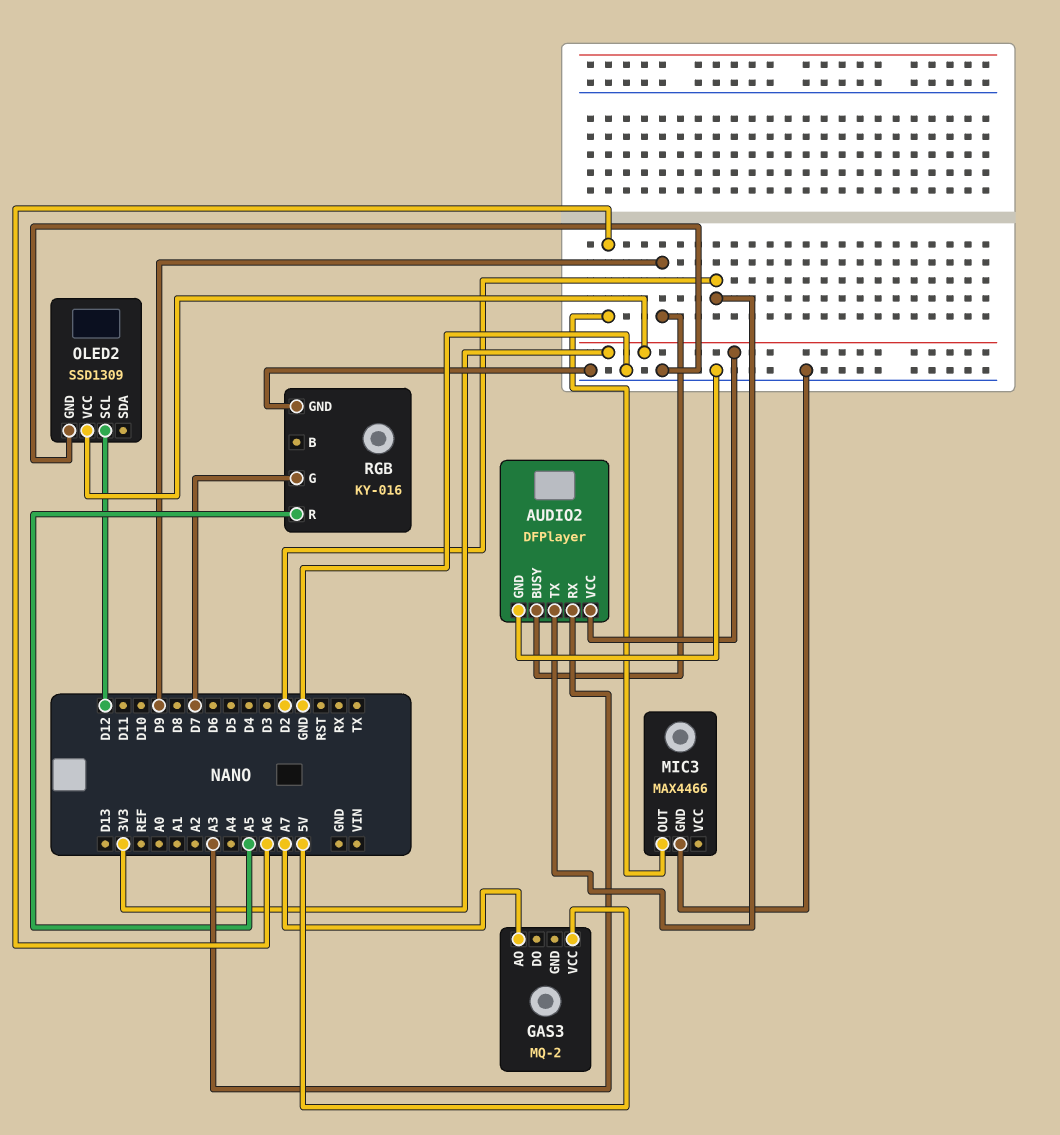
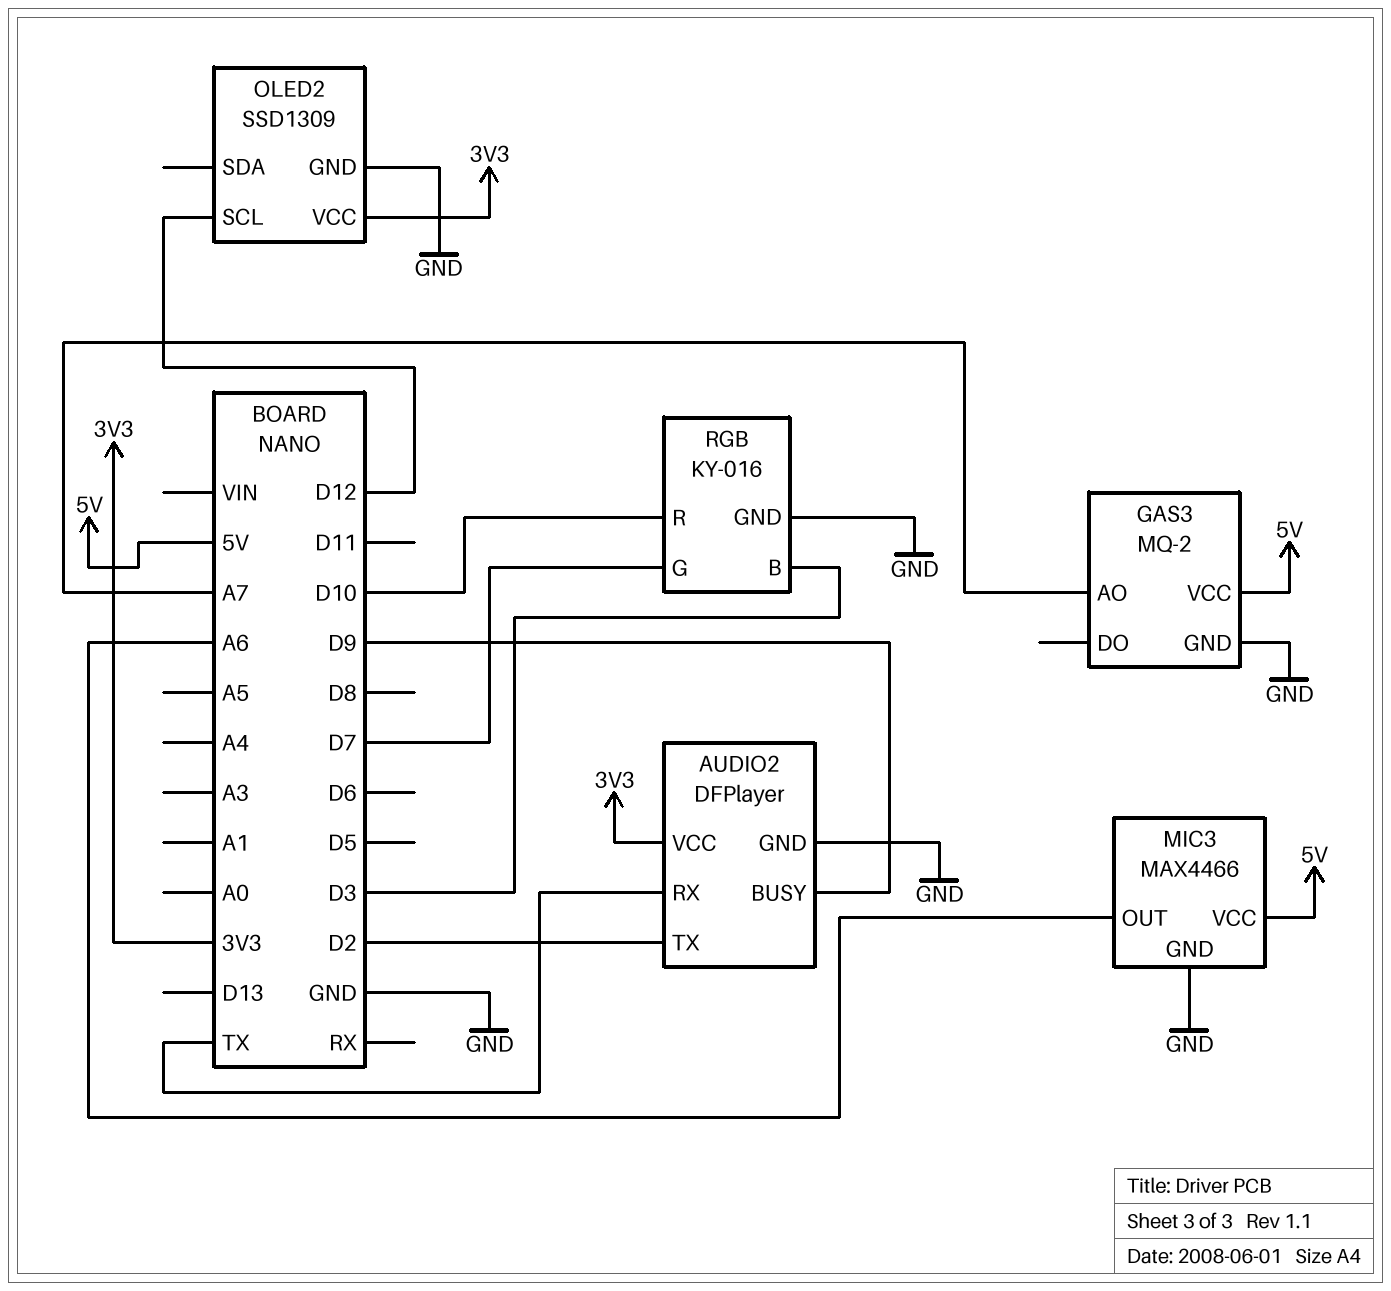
AUDIO2 pin RX: A3 -> TX
GAS3 pin GND: none -> GND
MIC3 pin VCC: none -> 5V
RGB pin B: none -> D3
RGB pin R: A5 -> D10

